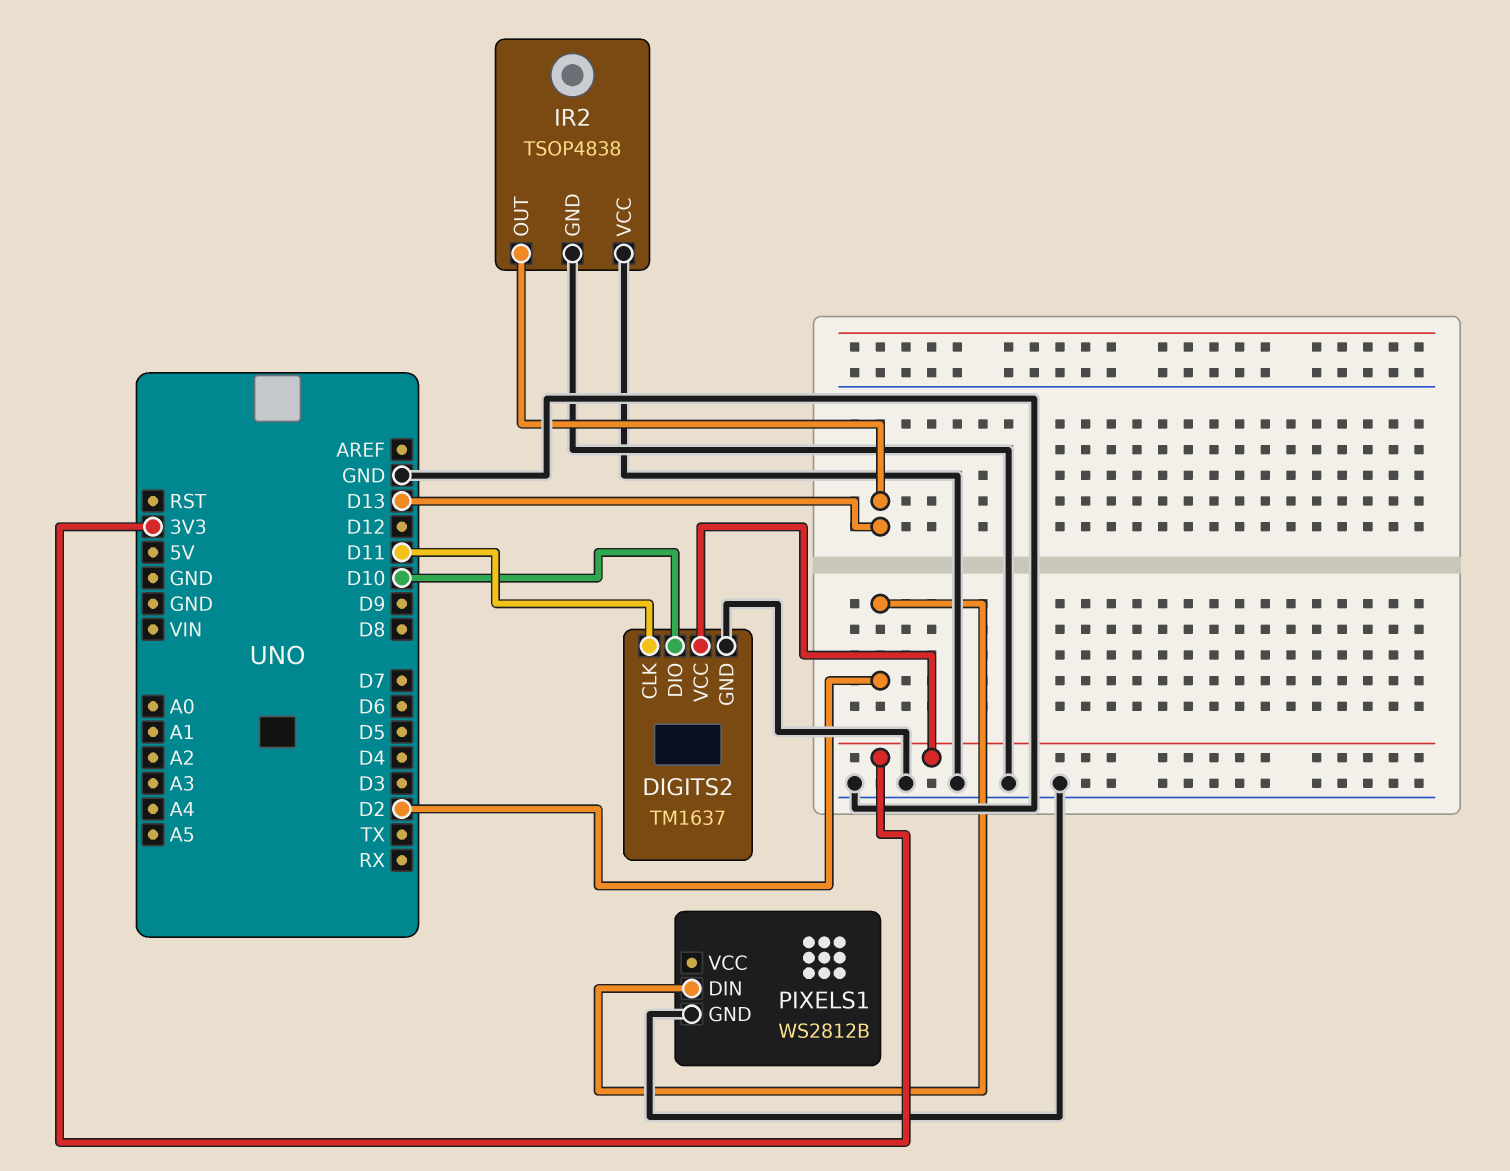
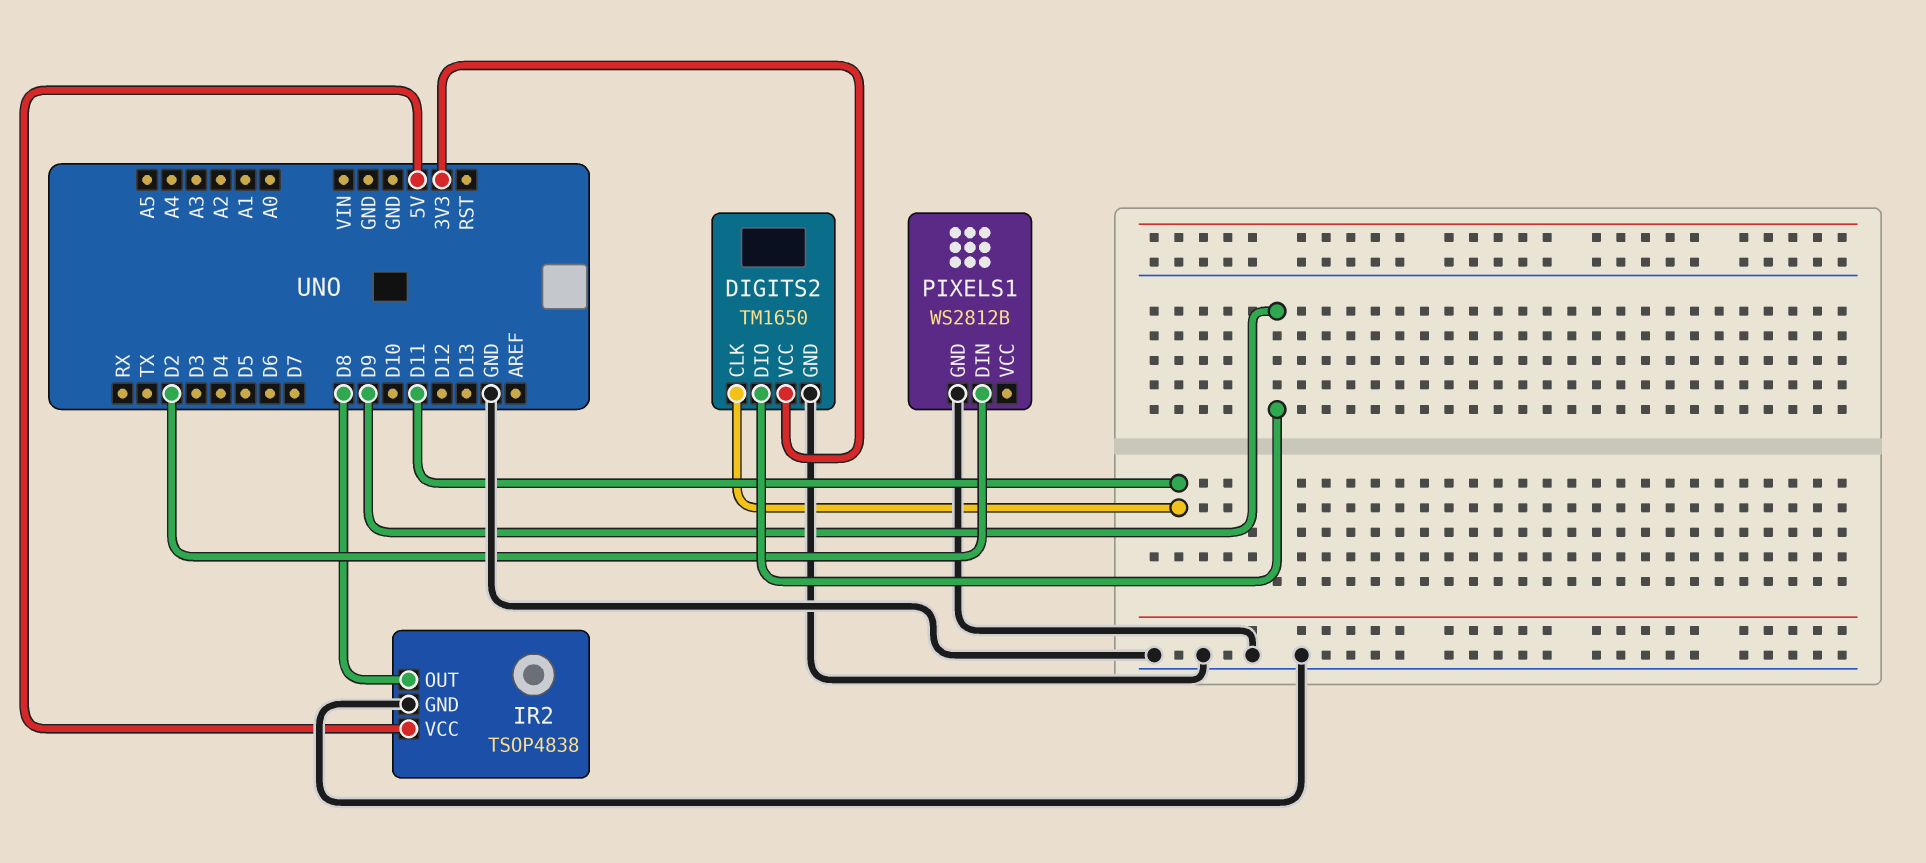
DIGITS2: TM1637 -> TM1650
DIGITS2 pin DIO: D10 -> D9
IR2 pin OUT: D13 -> D8
IR2 pin VCC: GND -> 5V

